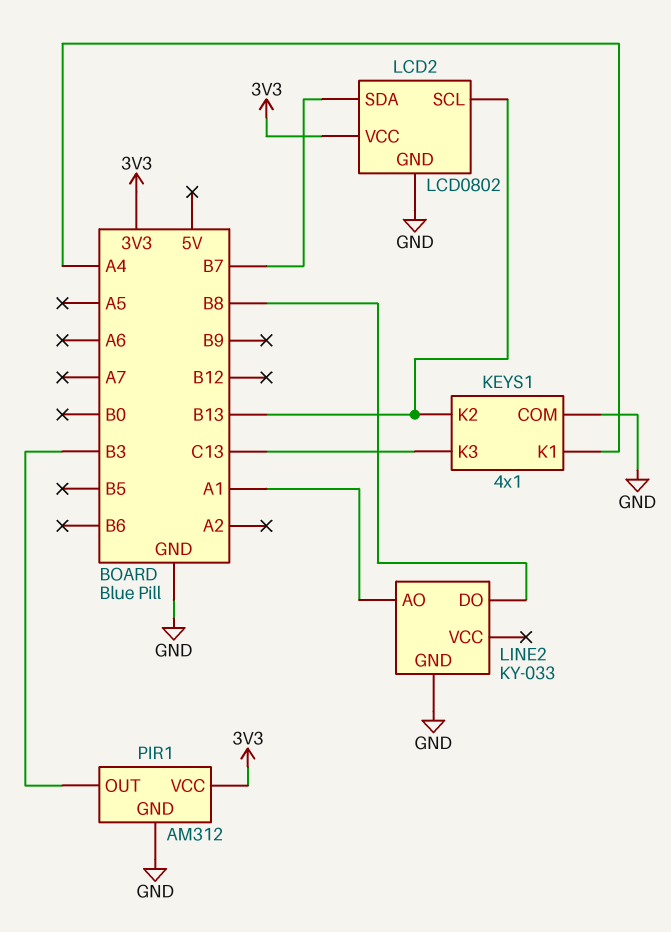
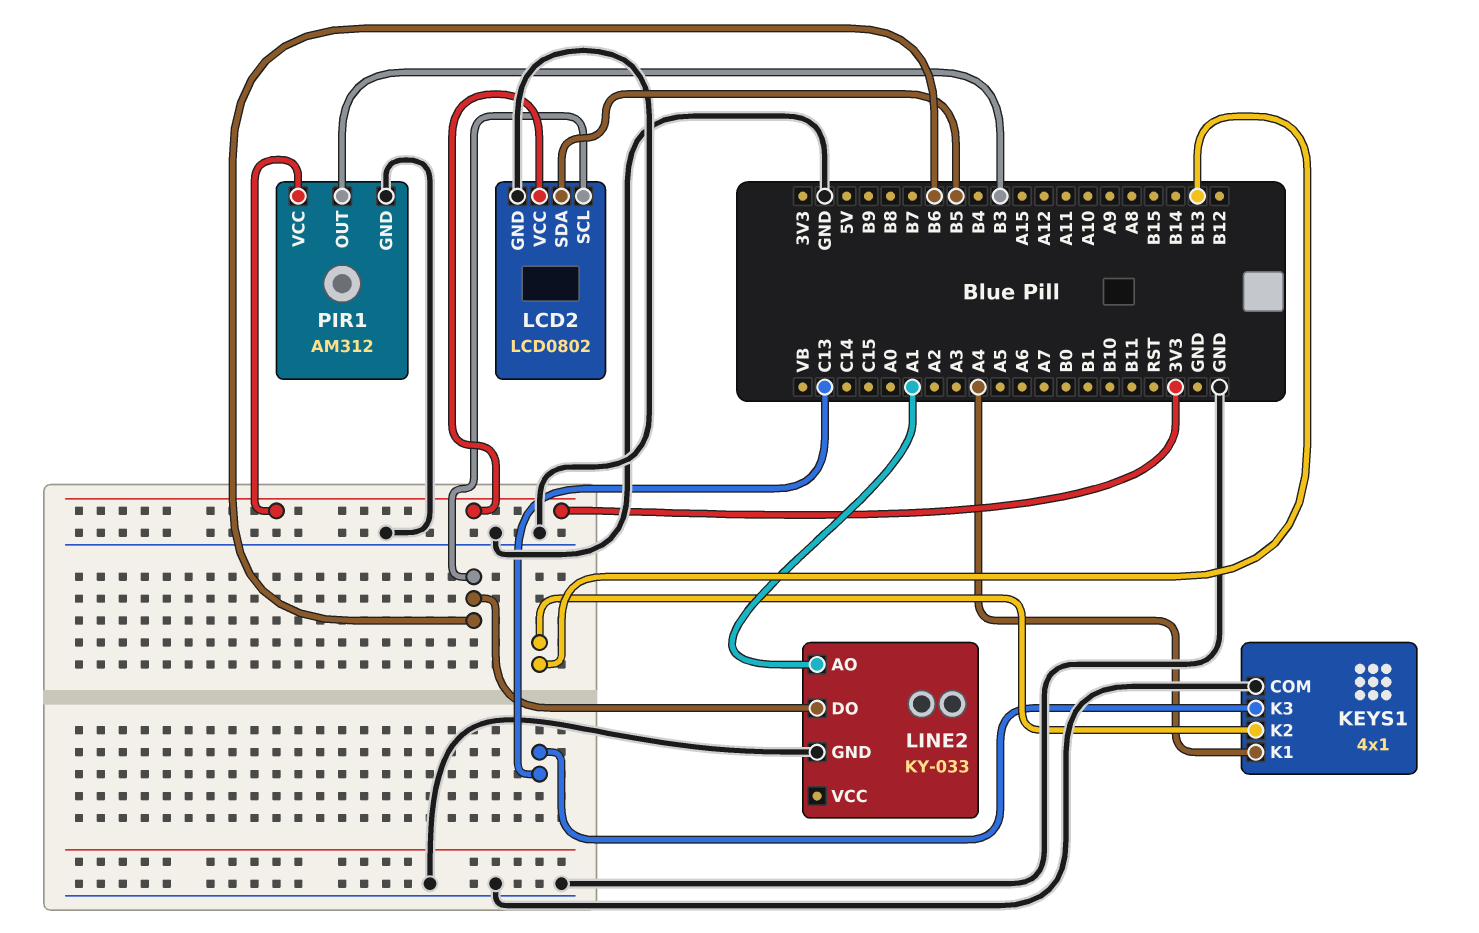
LCD2 pin SCL: B13 -> B6
LCD2 pin SDA: B7 -> B5
LINE2 pin DO: B8 -> B6

